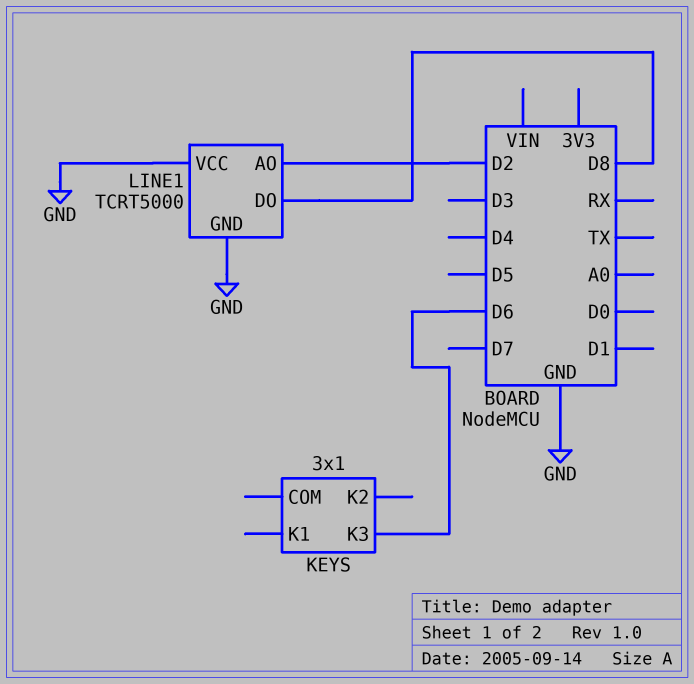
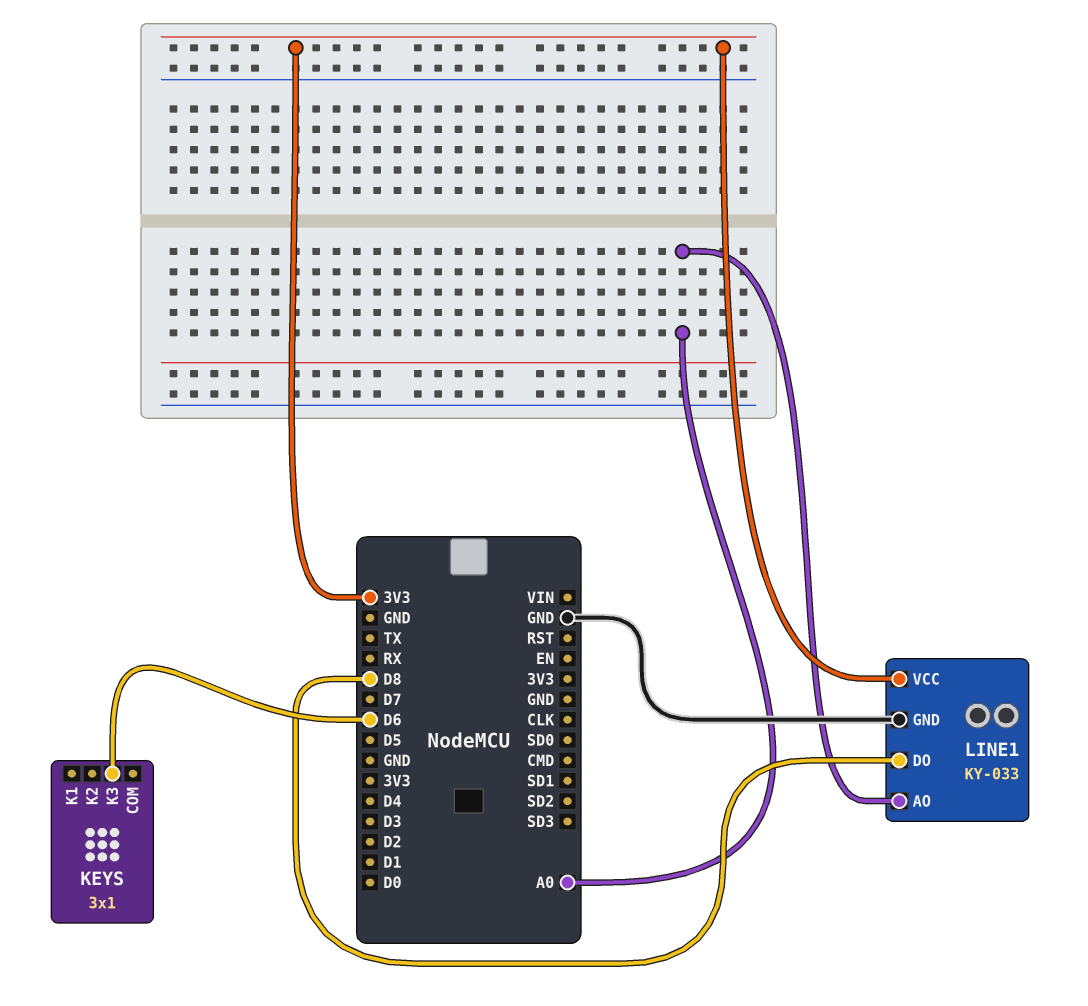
LINE1: TCRT5000 -> KY-033
LINE1 pin AO: D2 -> A0
LINE1 pin VCC: GND -> 3V3

